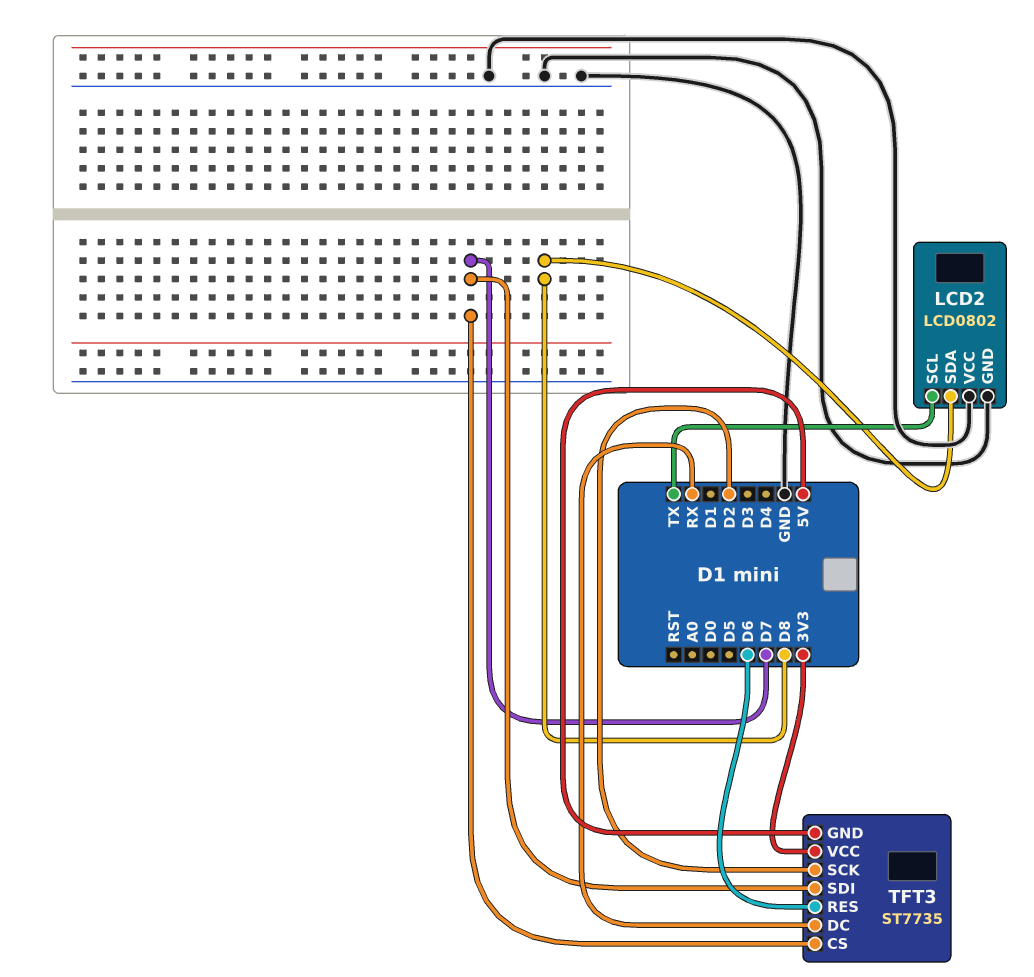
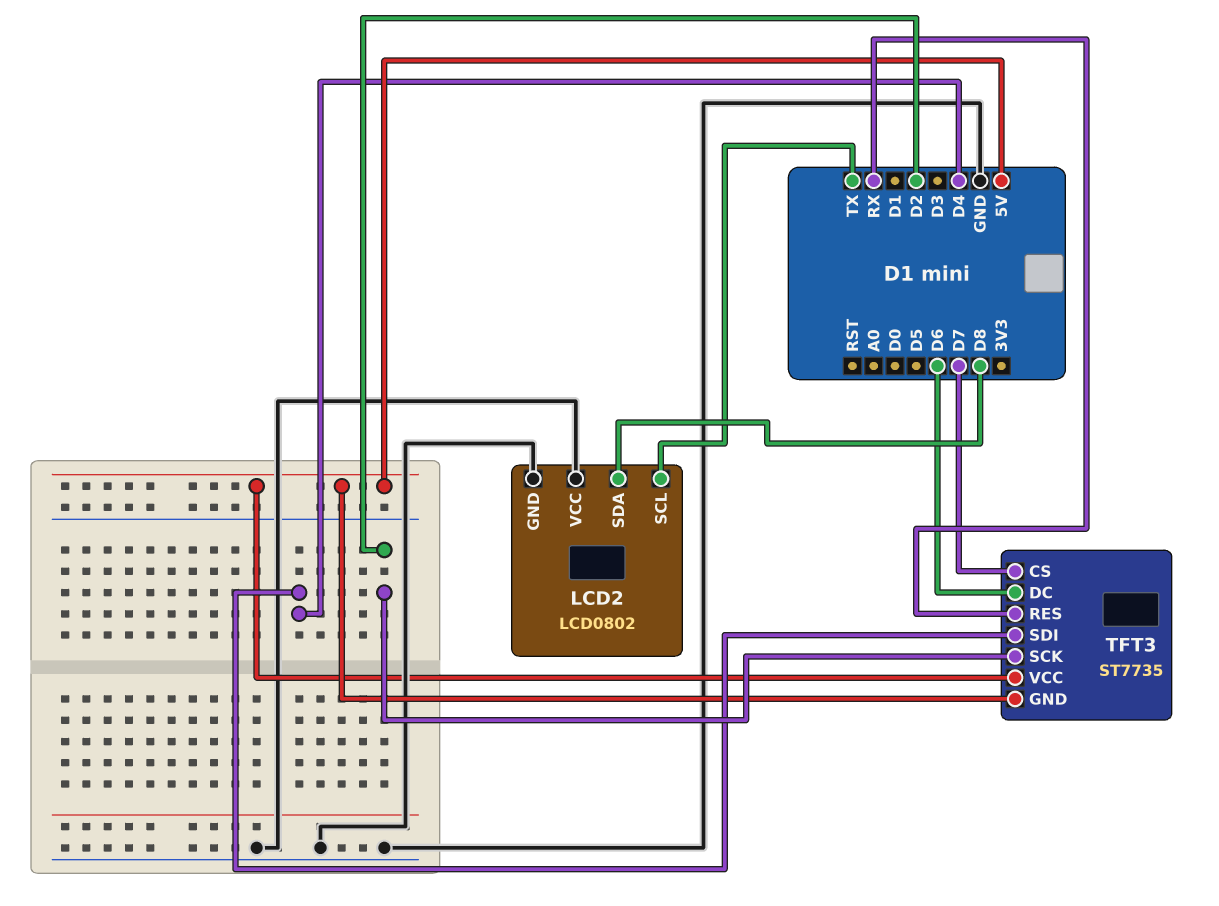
TFT3 pin DC: RX -> D6
TFT3 pin RES: D6 -> RX
TFT3 pin SDI: D7 -> D4
TFT3 pin VCC: 3V3 -> 5V

